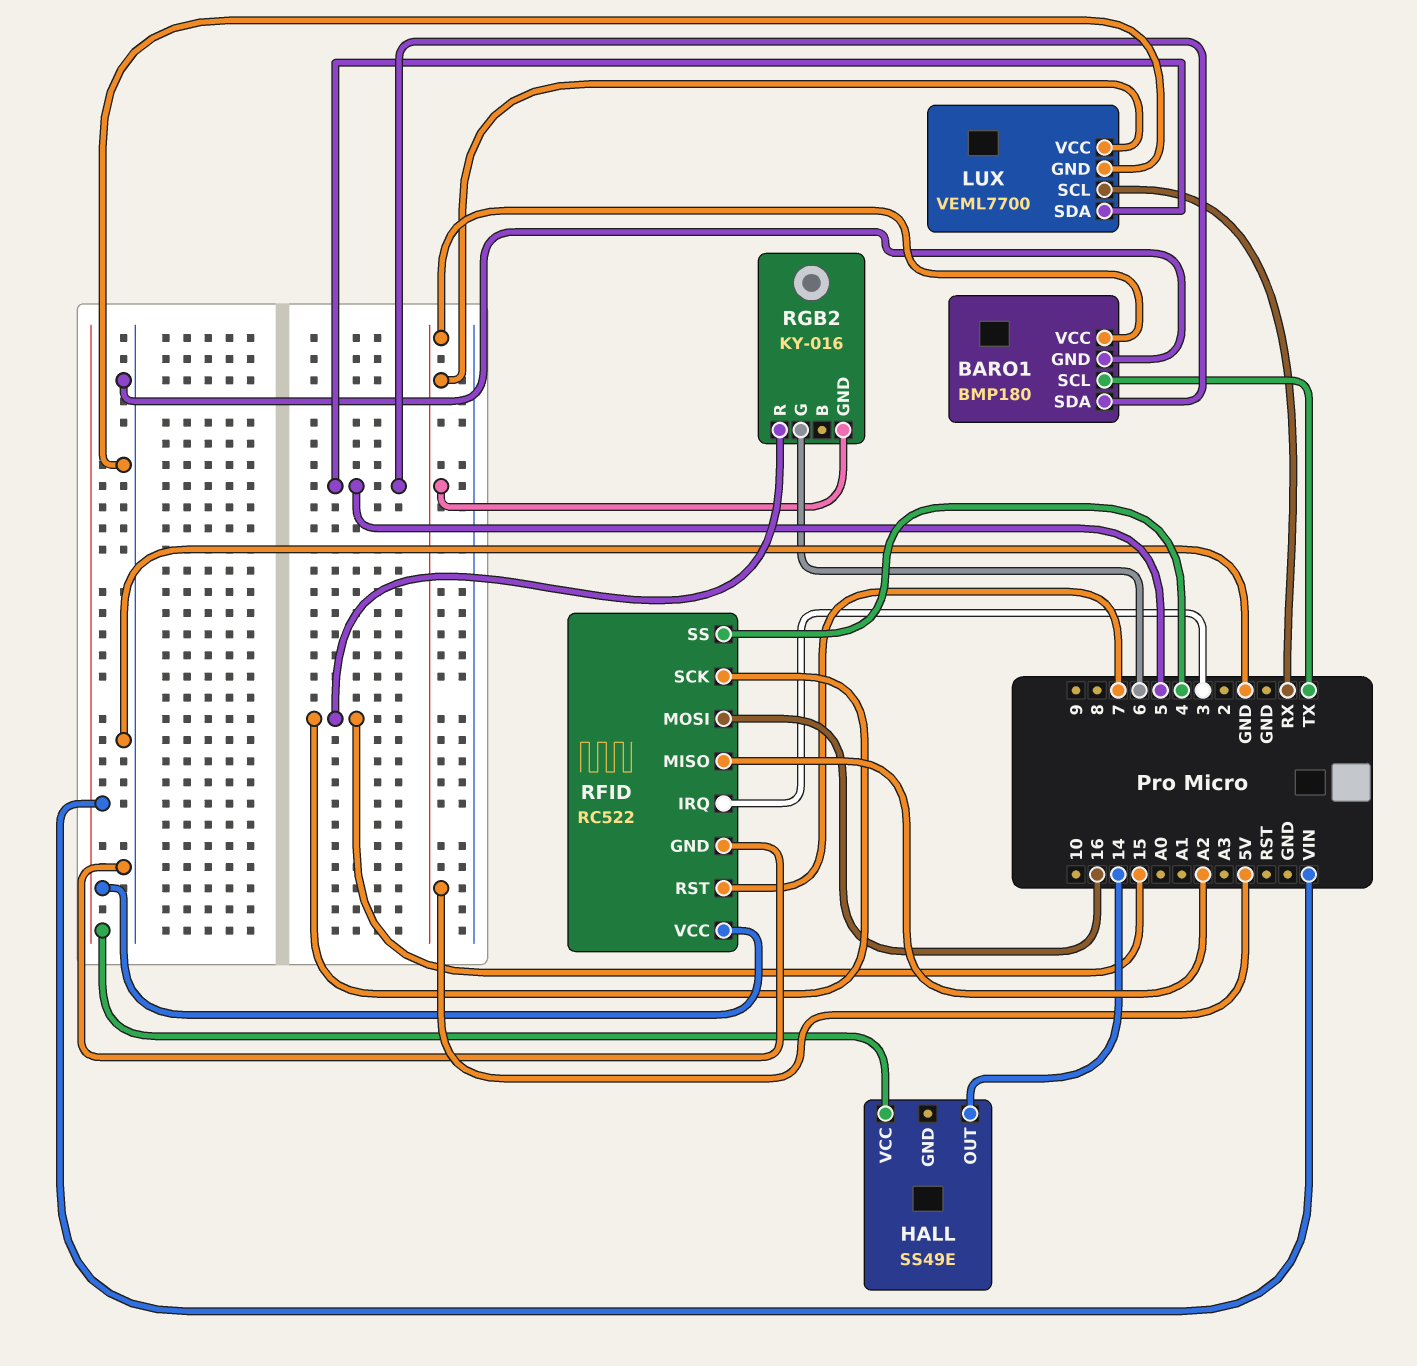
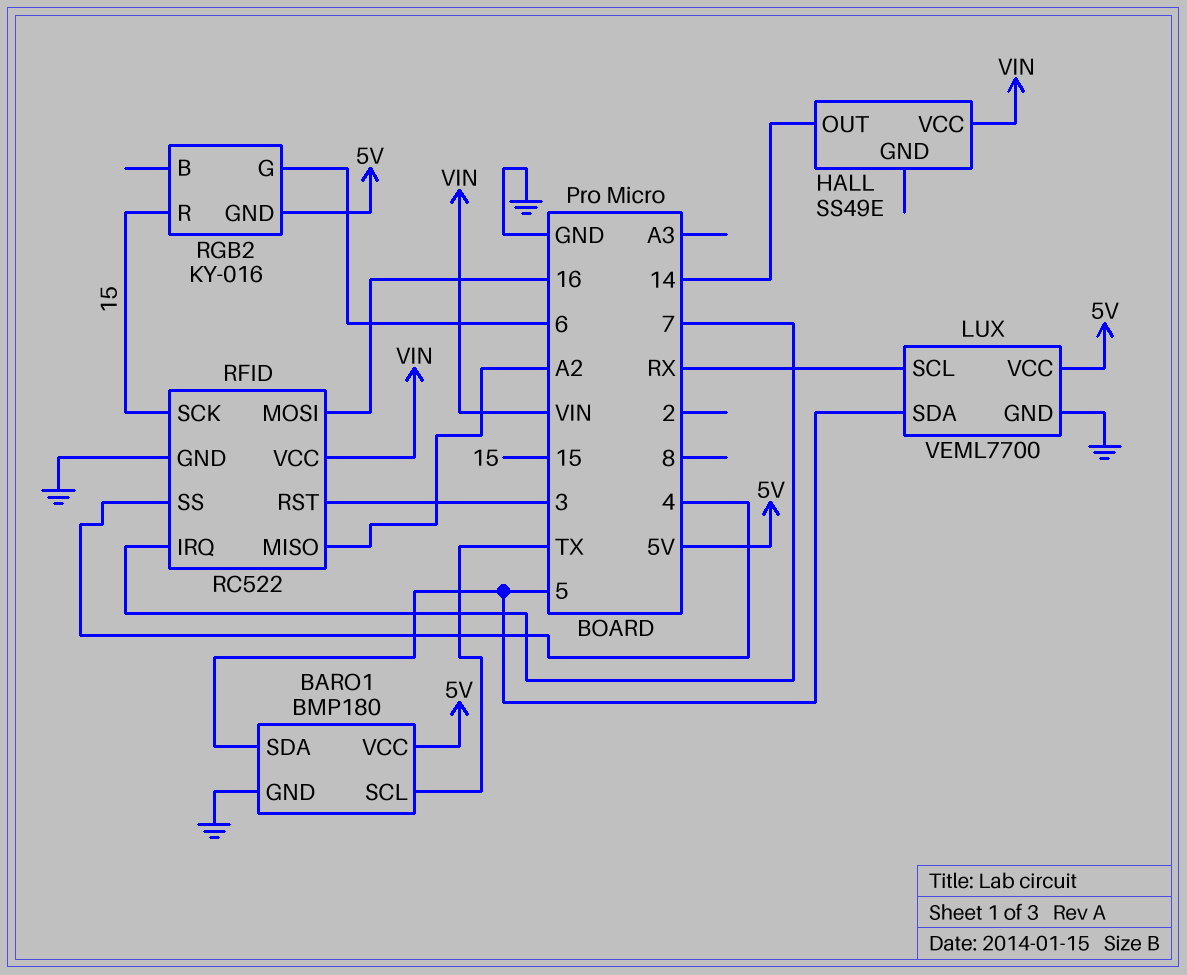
RFID pin IRQ: 3 -> 7
RFID pin RST: 7 -> 3

